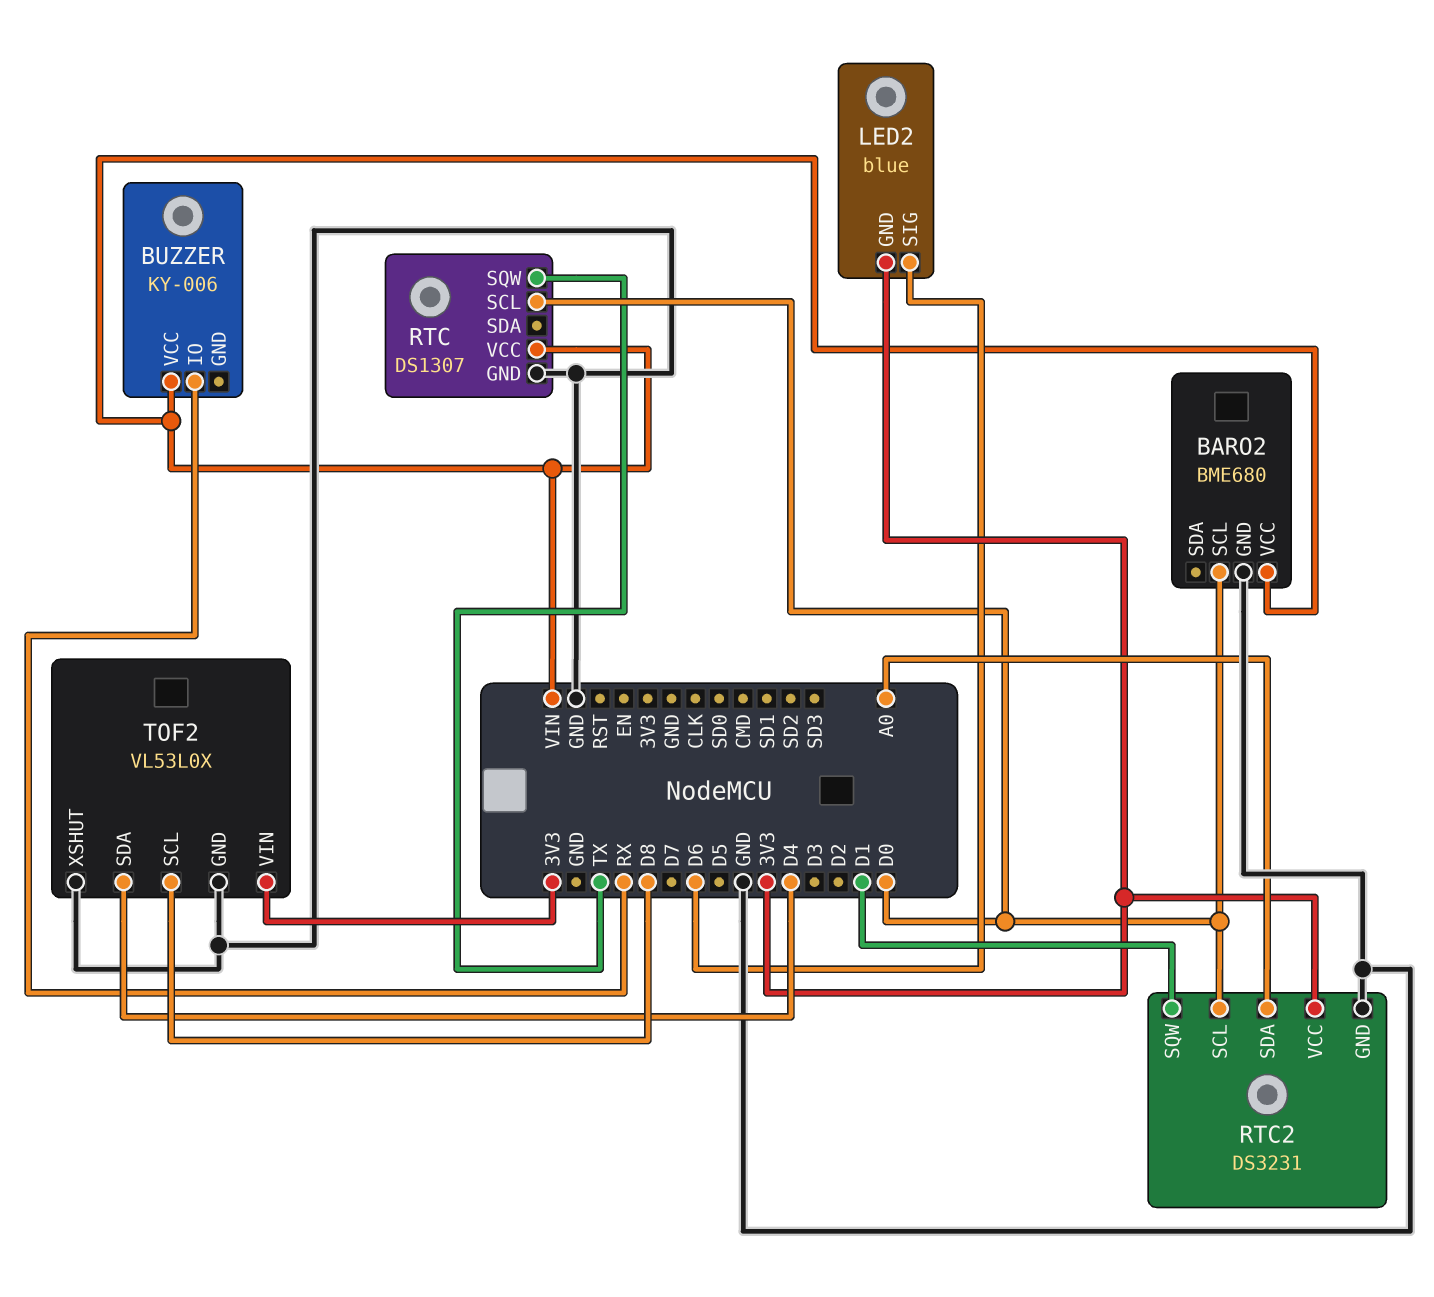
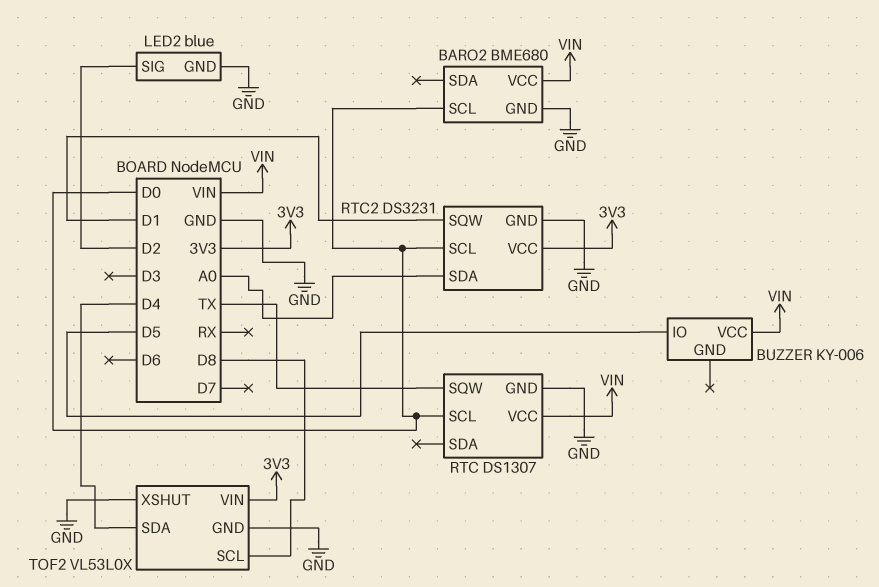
BUZZER pin IO: RX -> D5
LED2 pin GND: 3V3 -> GND
LED2 pin SIG: D6 -> D2

